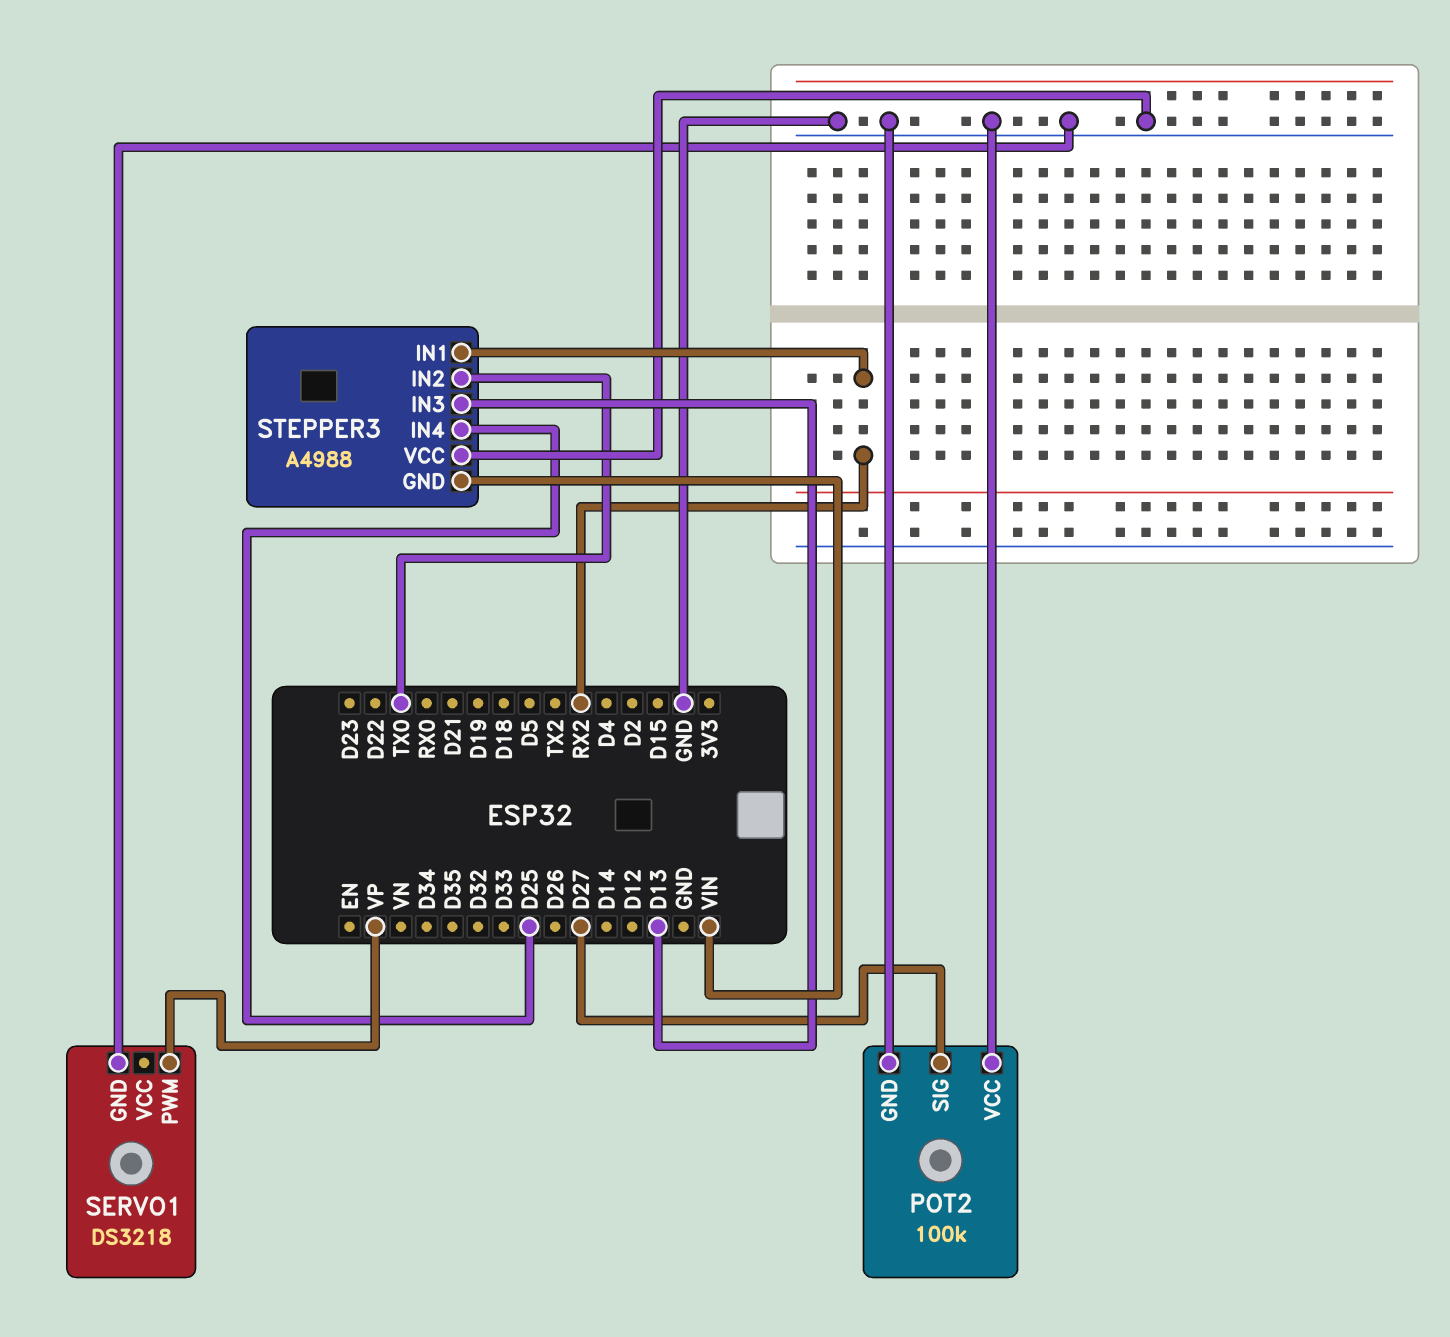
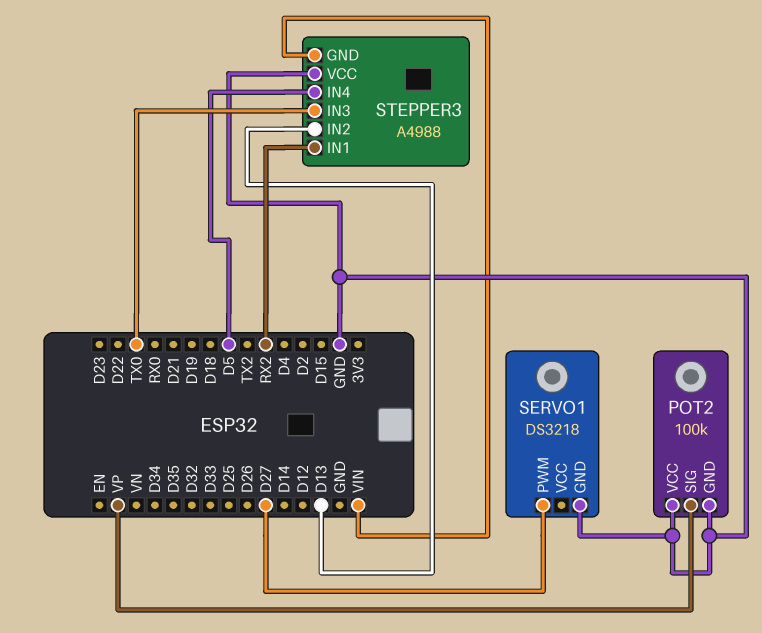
POT2 pin SIG: D27 -> VP
SERVO1 pin PWM: VP -> D27
STEPPER3 pin IN2: TX0 -> D13
STEPPER3 pin IN3: D13 -> TX0
STEPPER3 pin IN4: D25 -> D5

